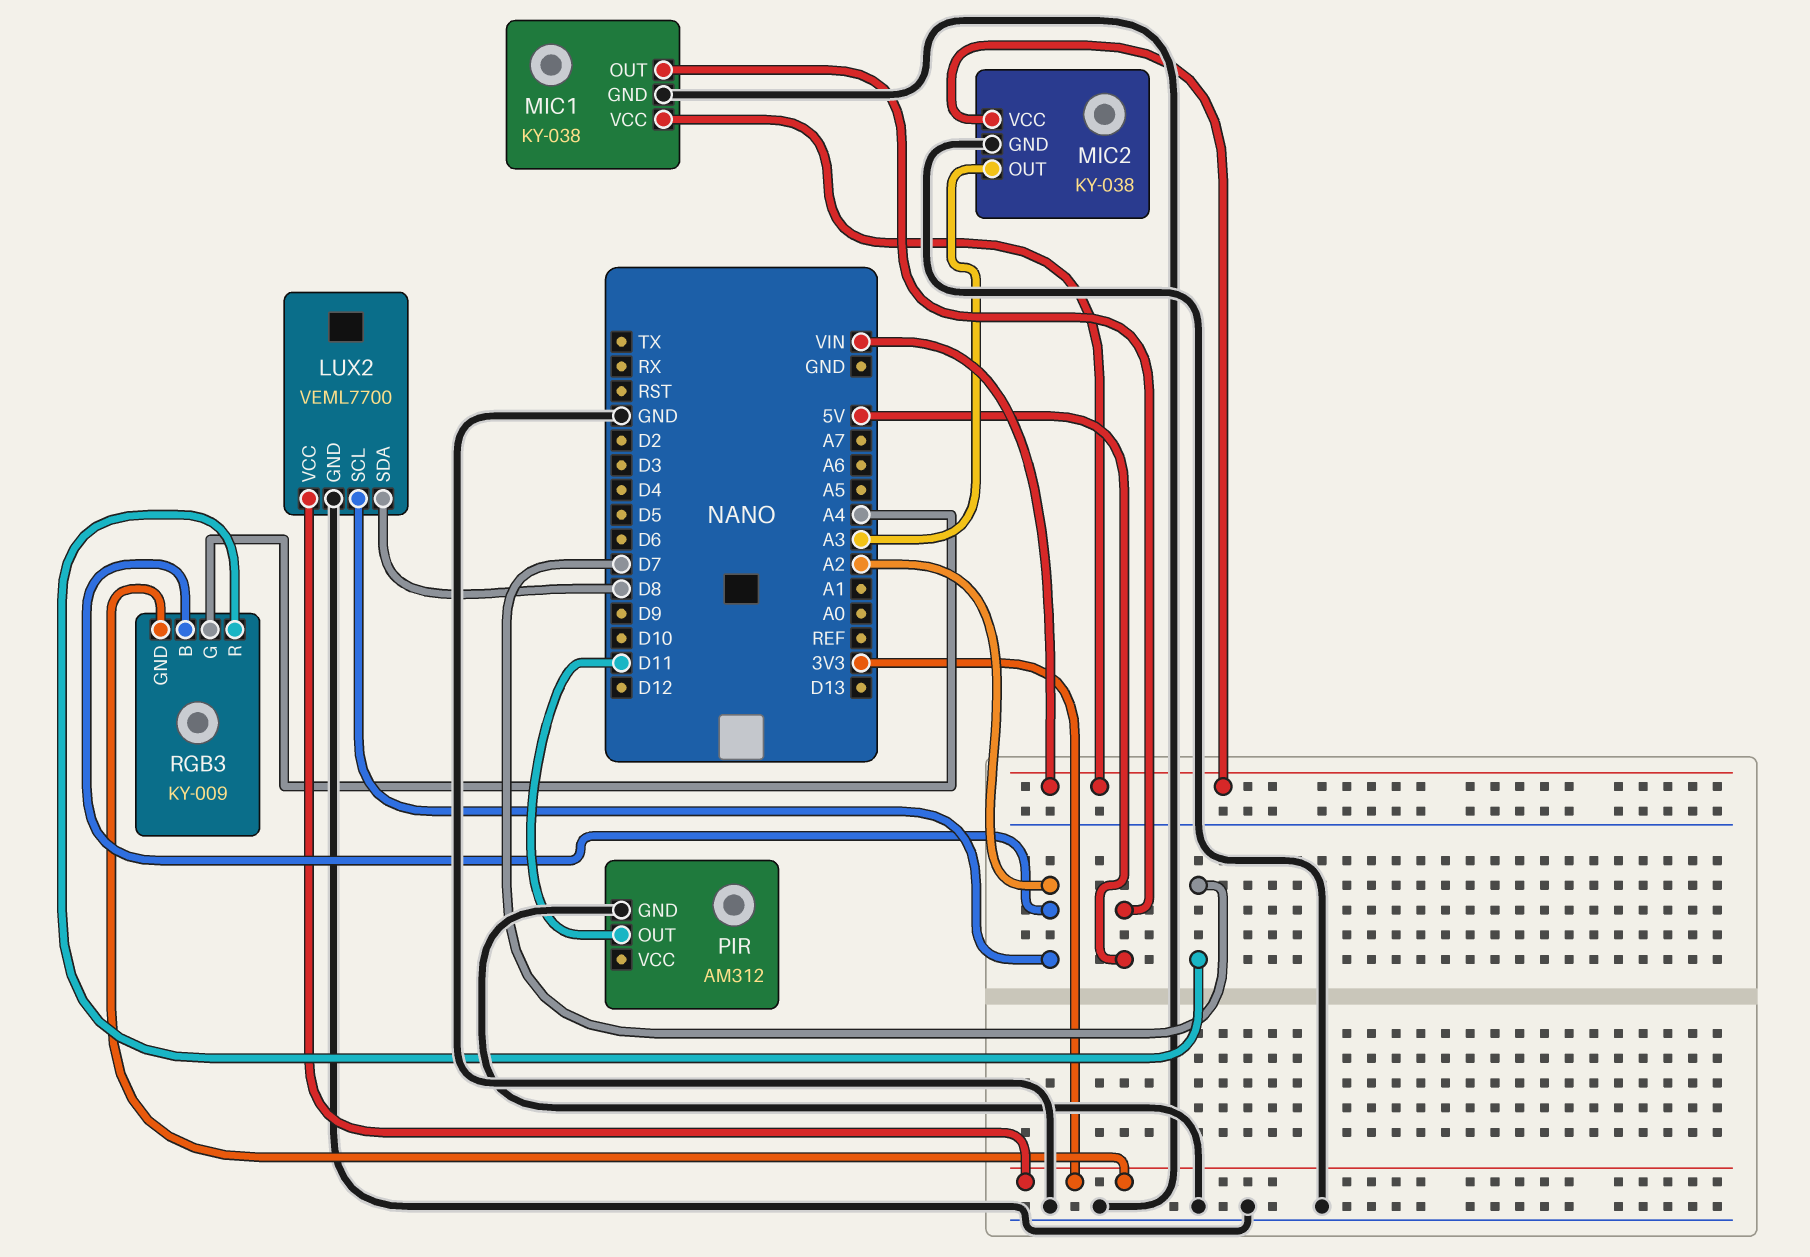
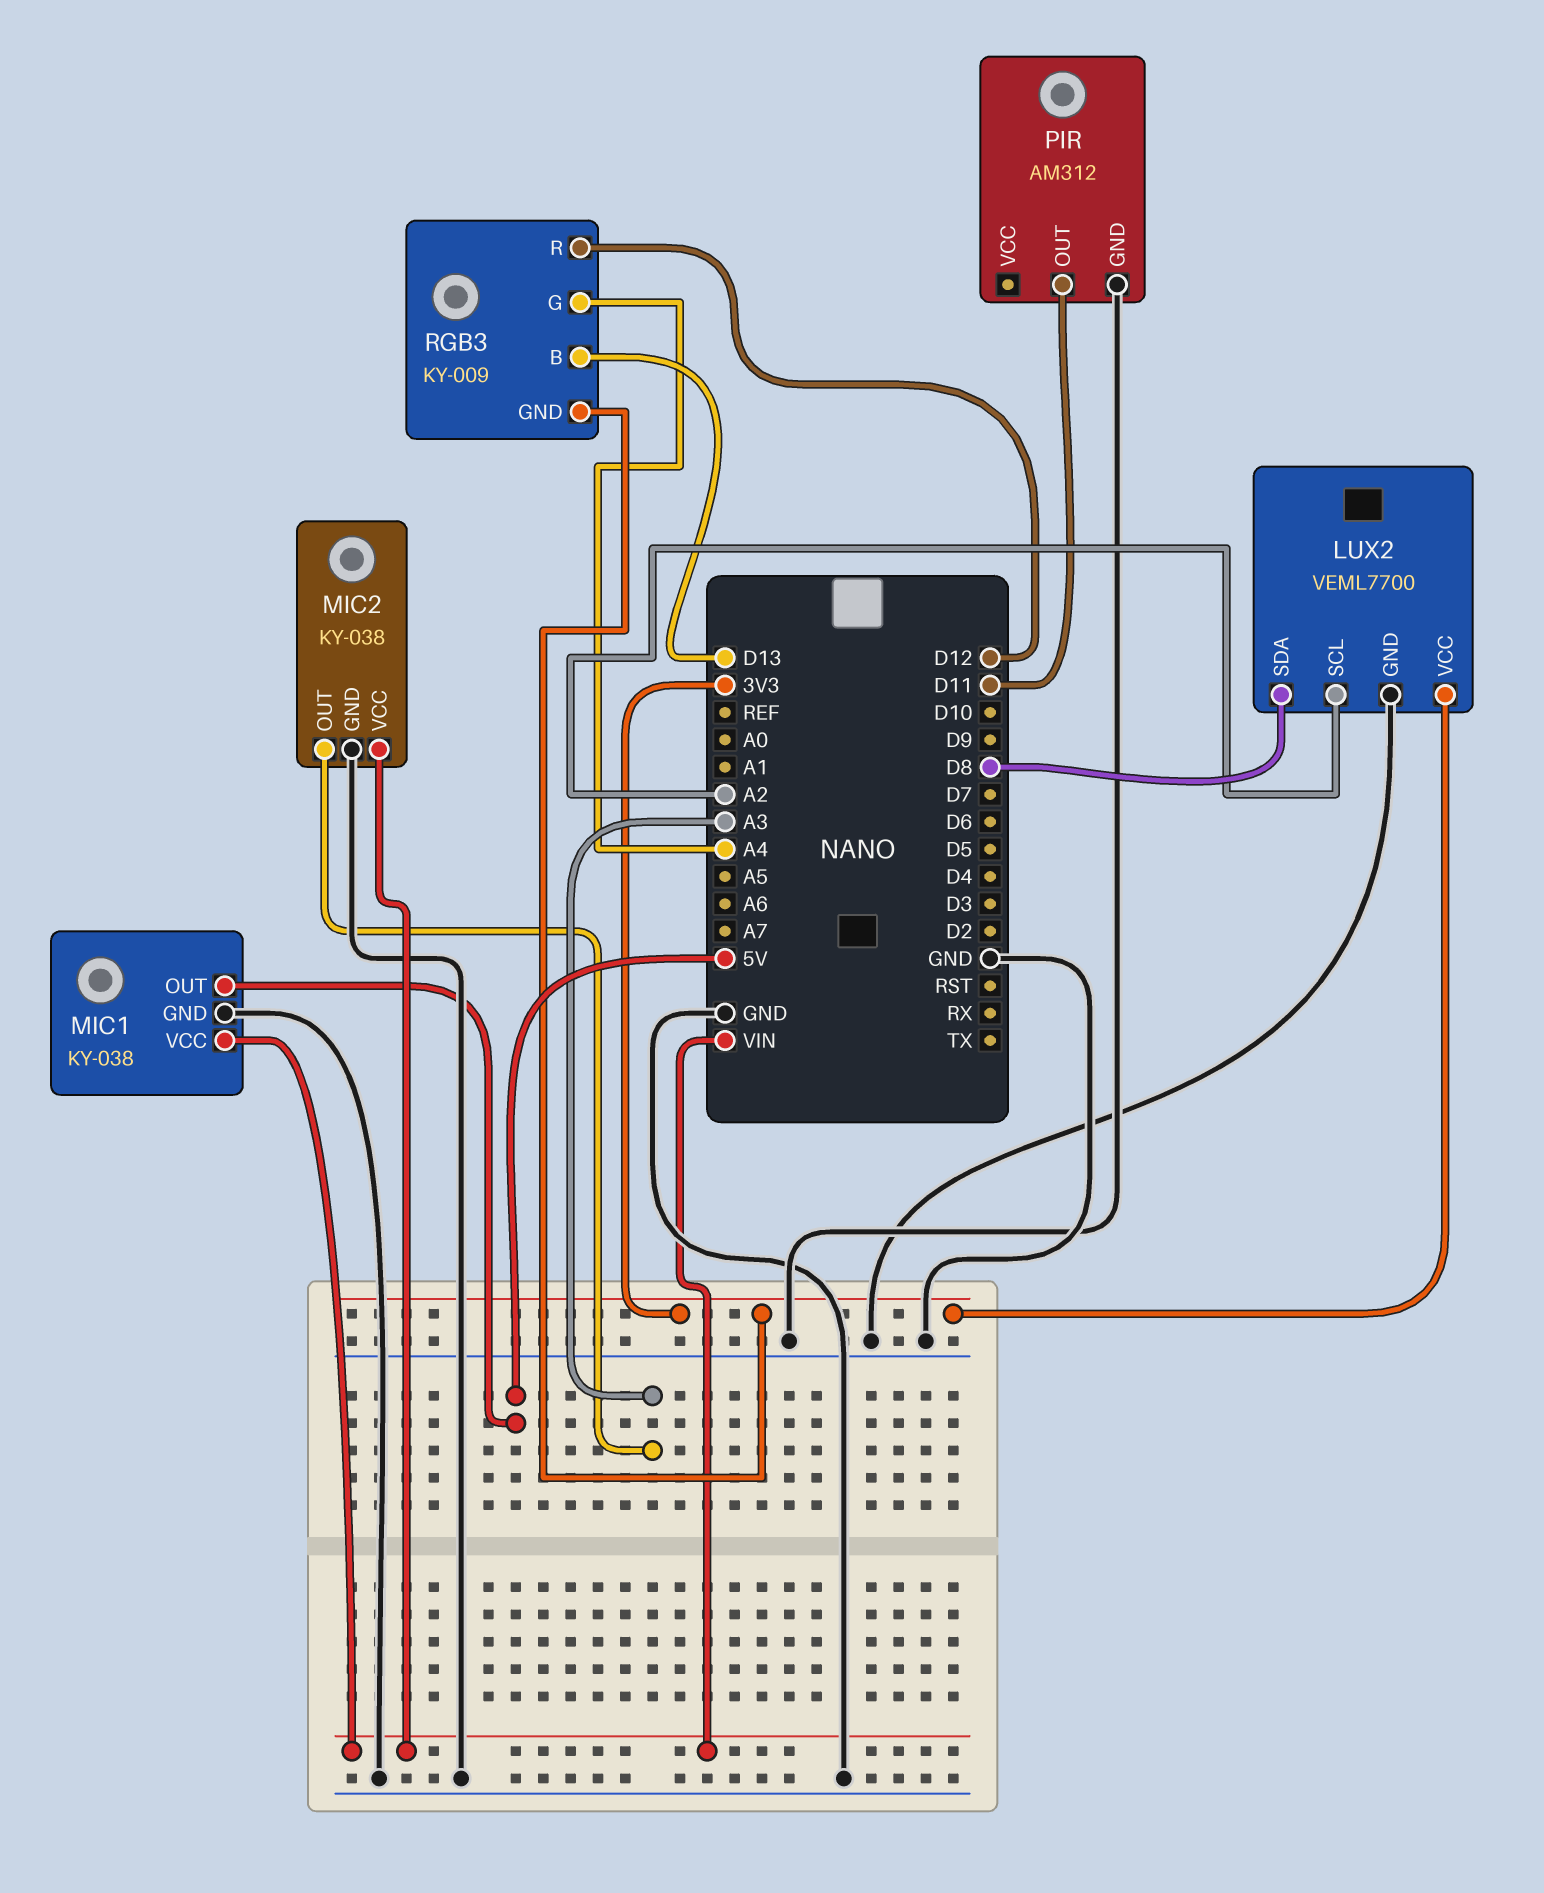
RGB3 pin B: A2 -> D13
RGB3 pin R: D7 -> D12

